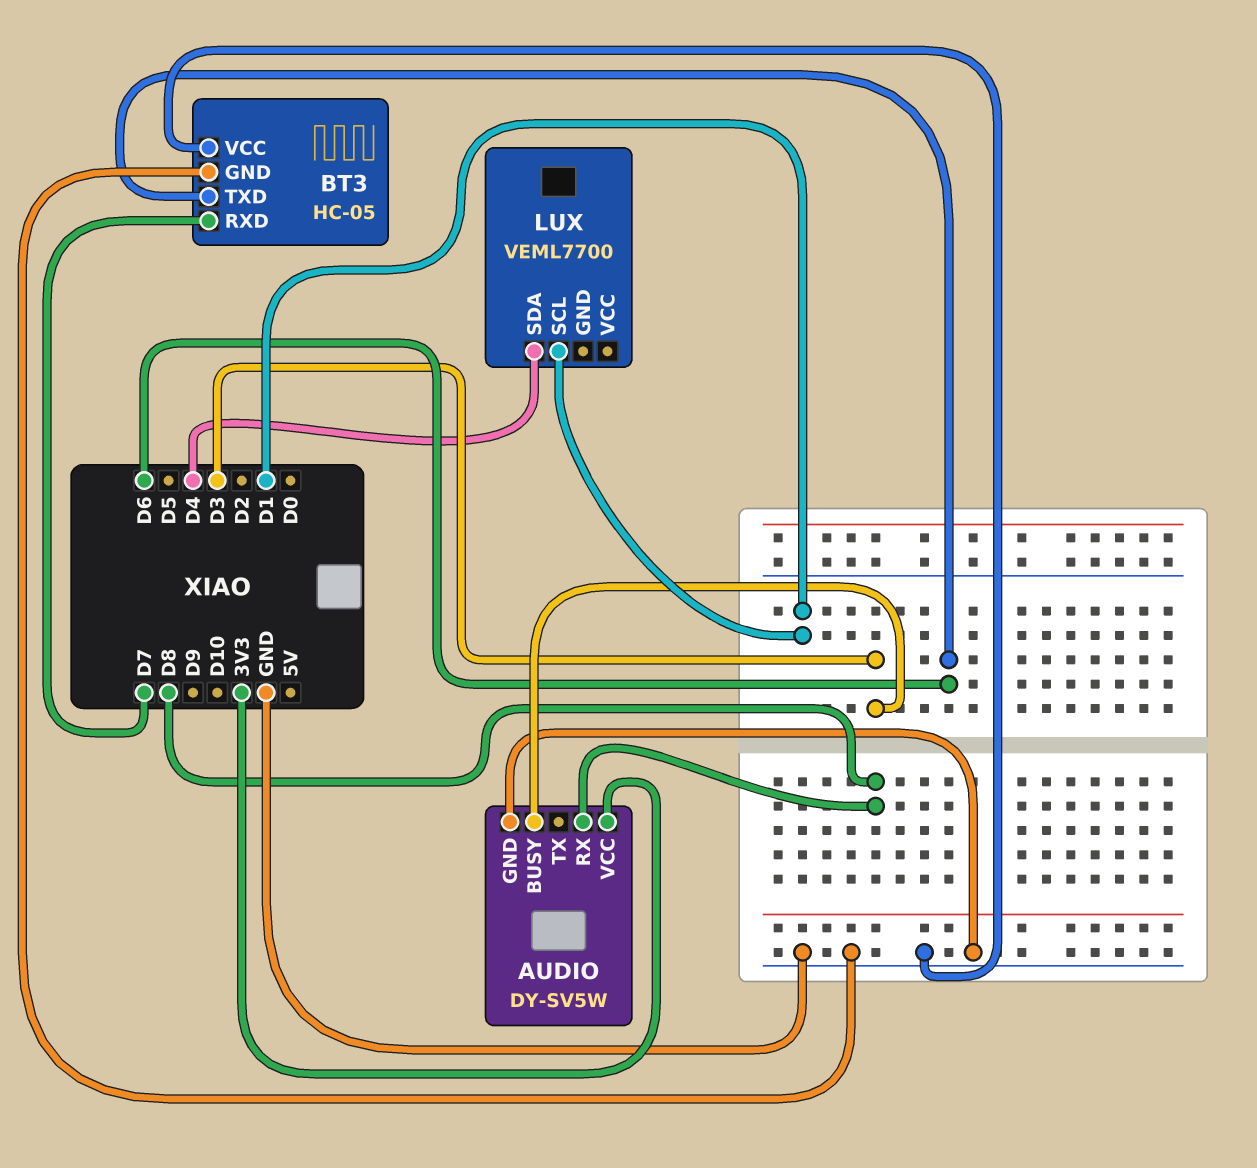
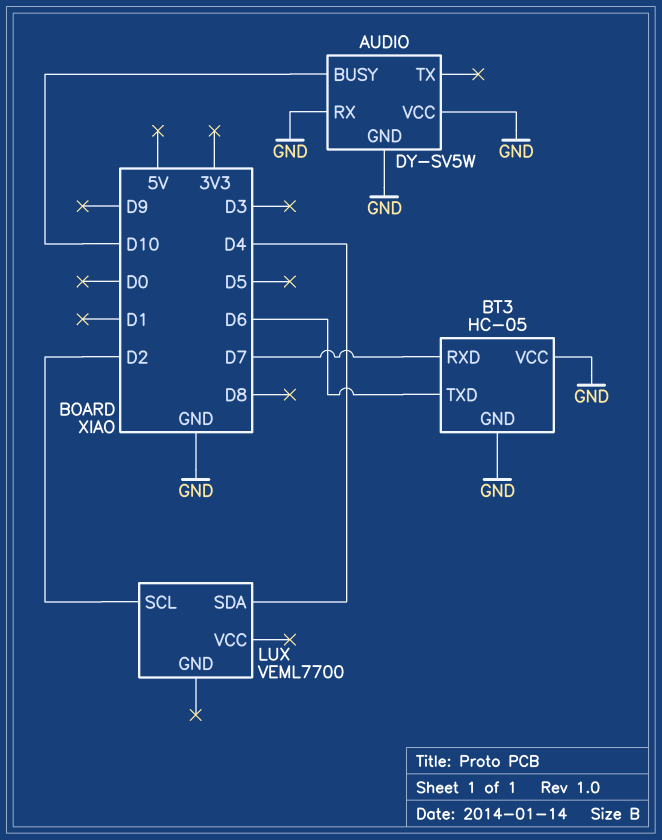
AUDIO pin BUSY: D3 -> D10
AUDIO pin RX: D8 -> GND
AUDIO pin VCC: 3V3 -> GND
LUX pin SCL: D1 -> D2

